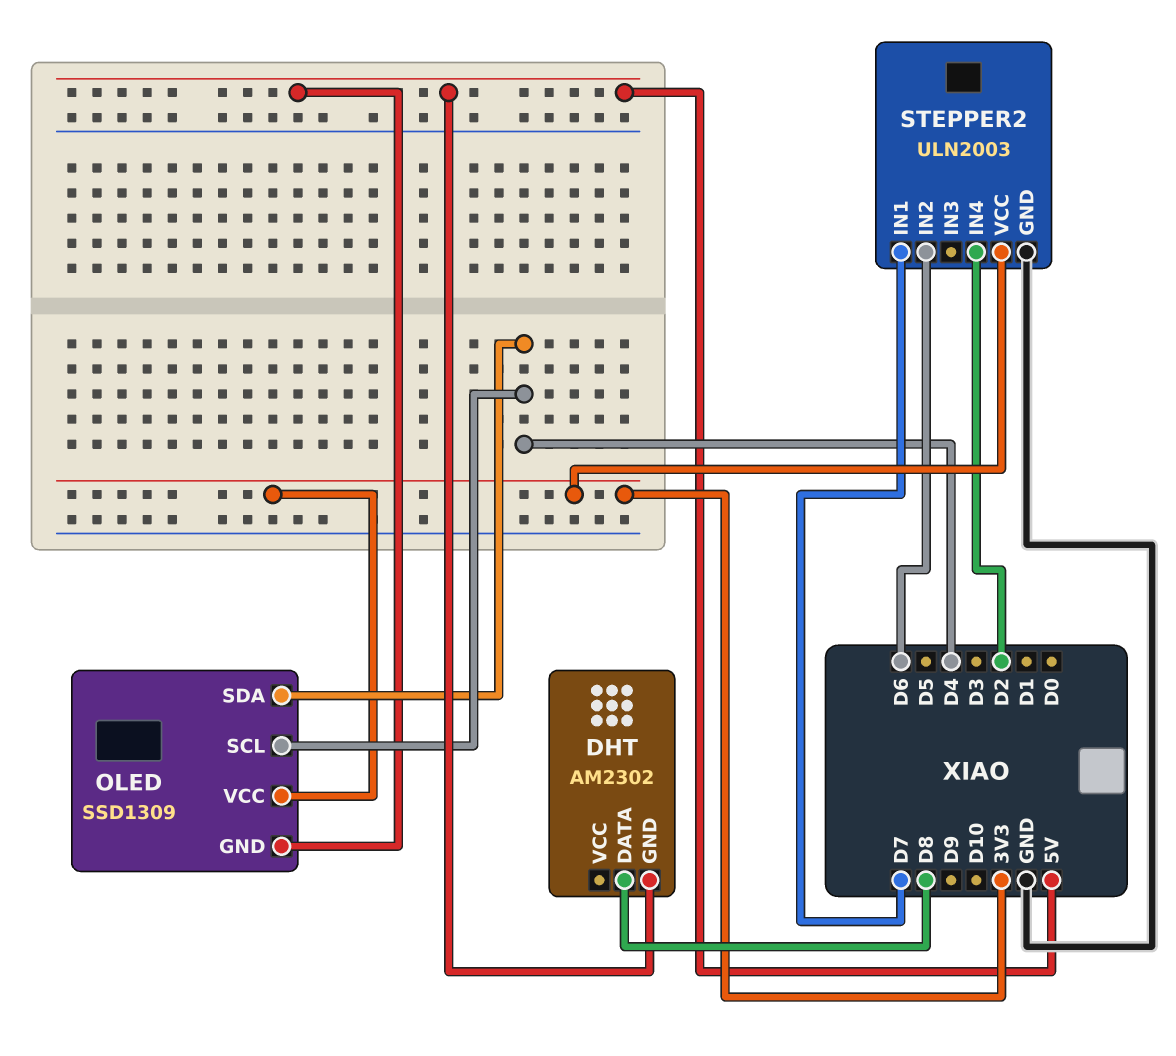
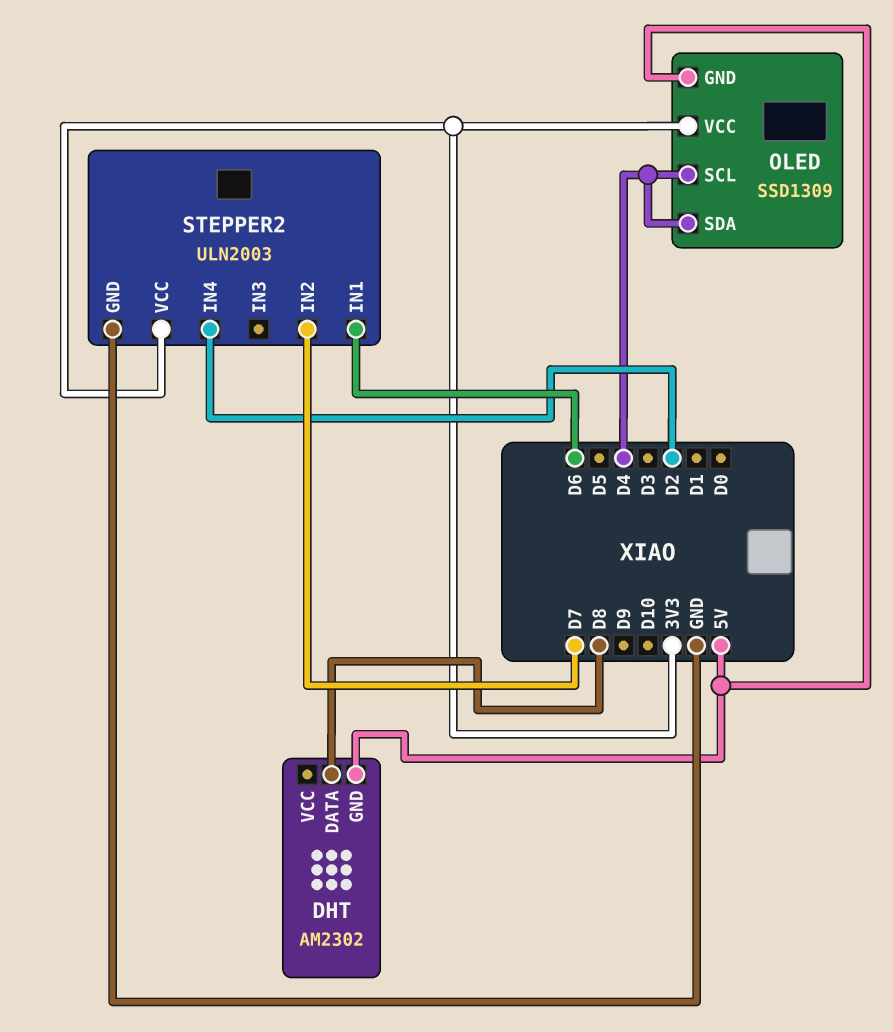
STEPPER2 pin IN1: D7 -> D6
STEPPER2 pin IN2: D6 -> D7

